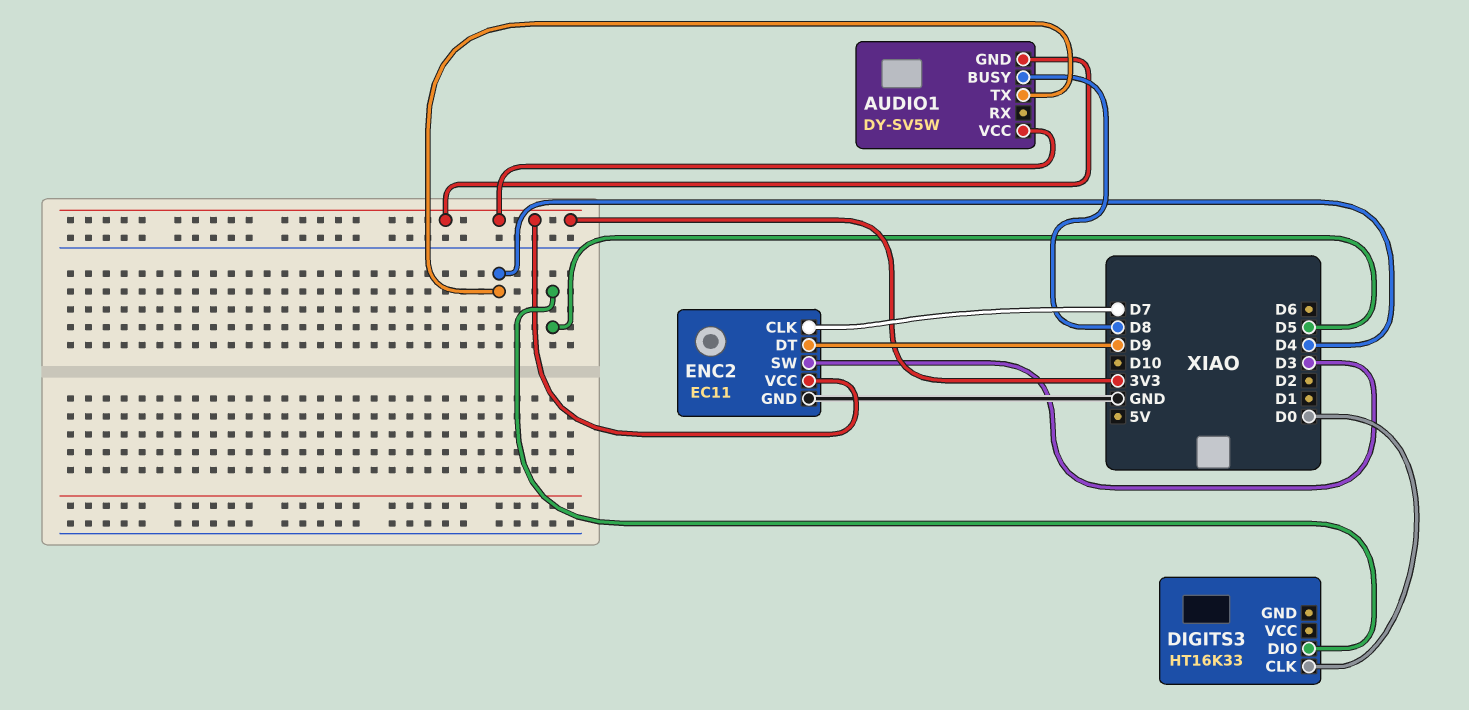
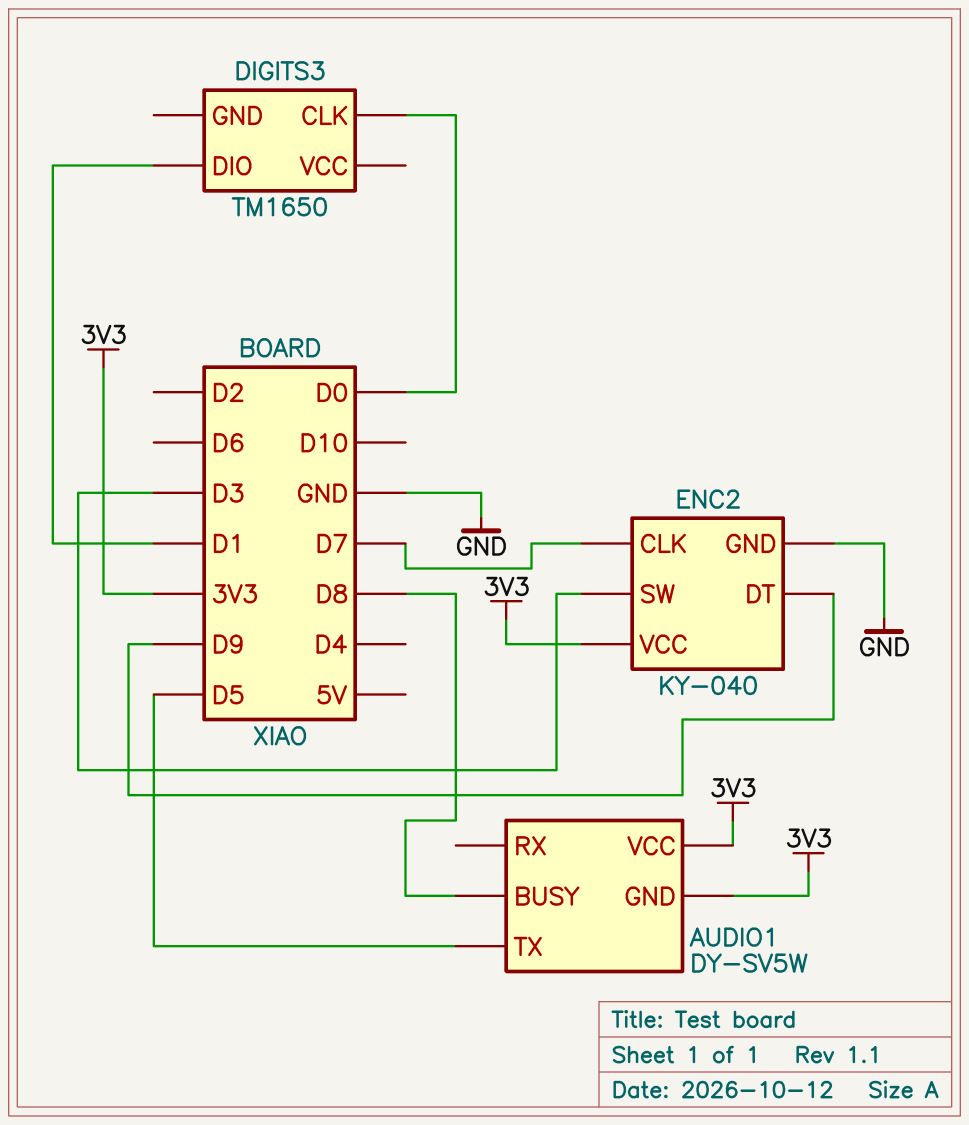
AUDIO1 pin TX: D4 -> D5
DIGITS3: HT16K33 -> TM1650
DIGITS3 pin DIO: D5 -> D1
ENC2: EC11 -> KY-040

